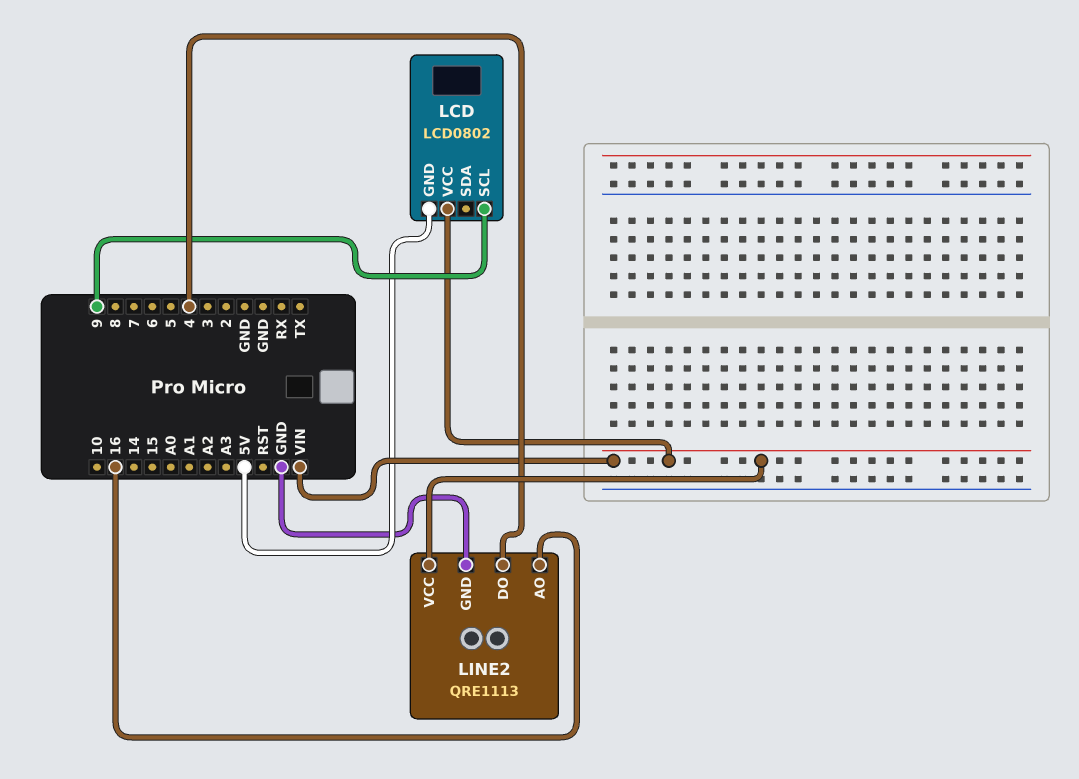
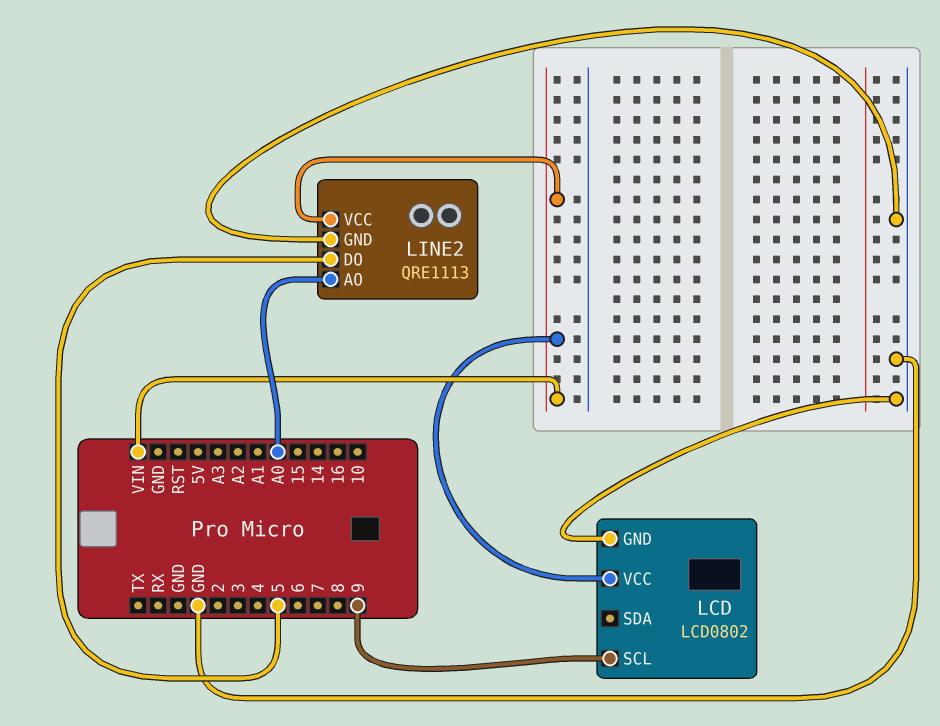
LCD pin GND: 5V -> GND
LINE2 pin AO: 16 -> A0
LINE2 pin DO: 4 -> 5

